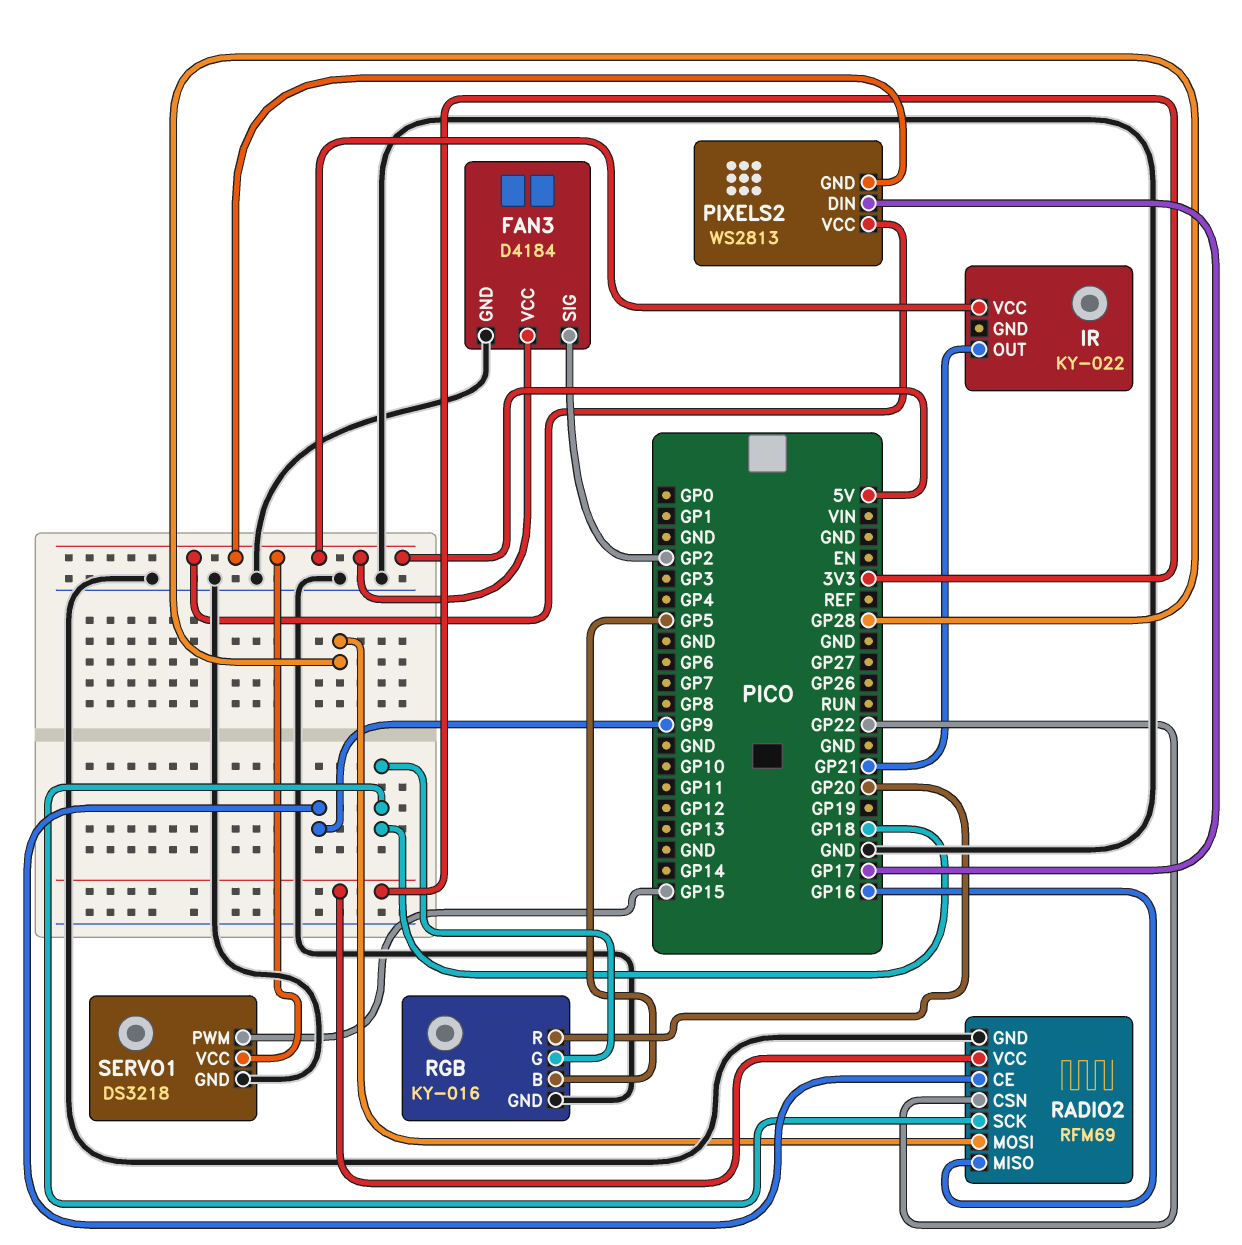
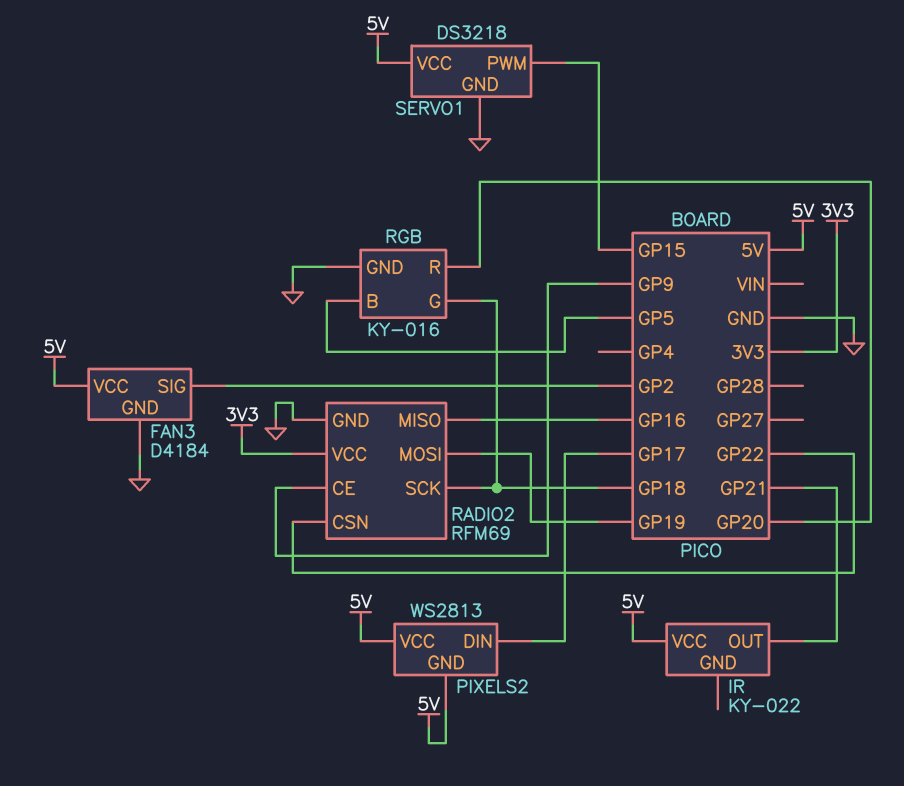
RADIO2 pin MOSI: GP28 -> GP19

